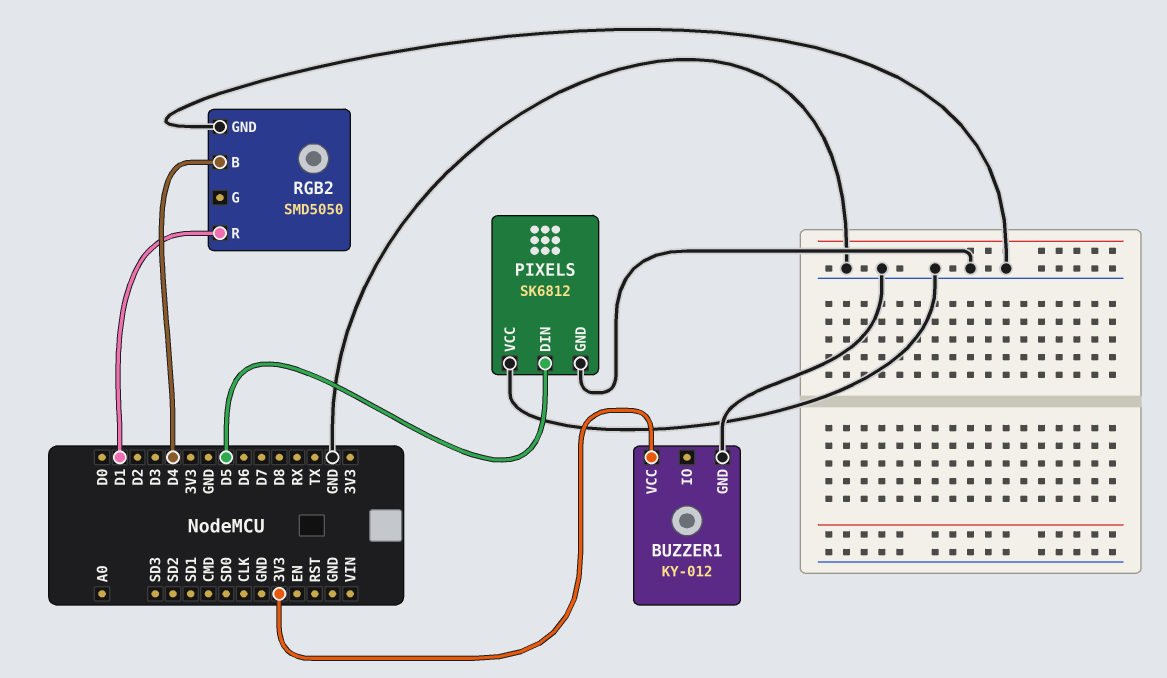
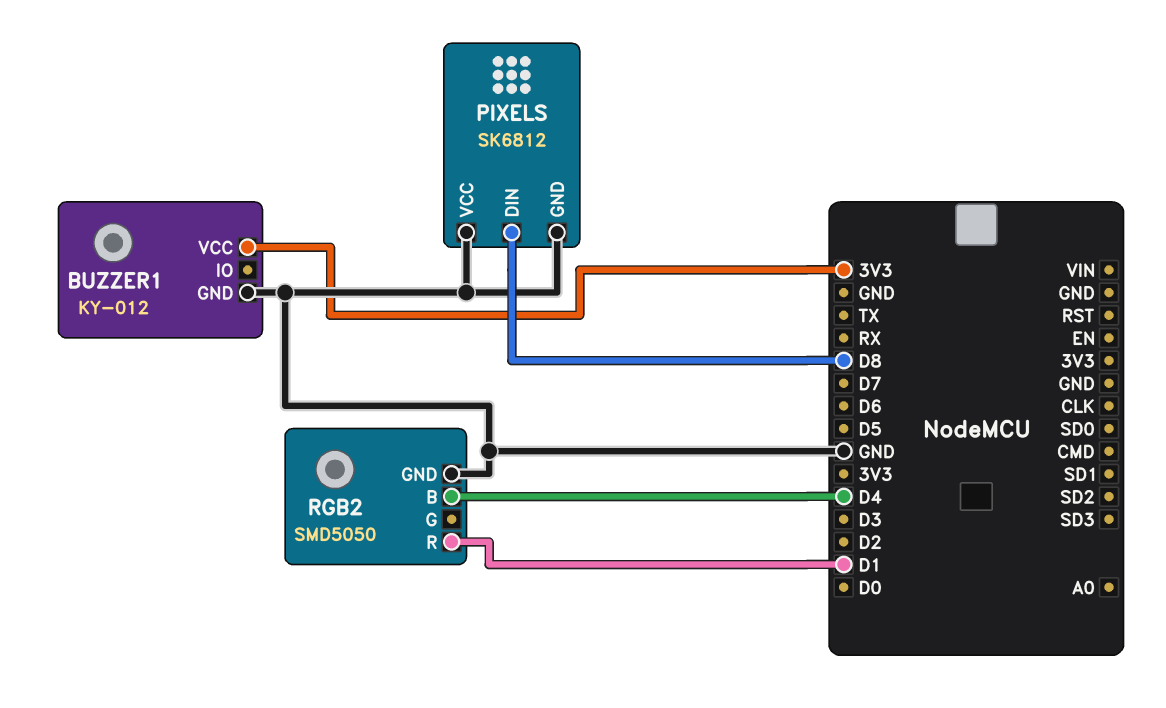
PIXELS pin DIN: D5 -> D8

